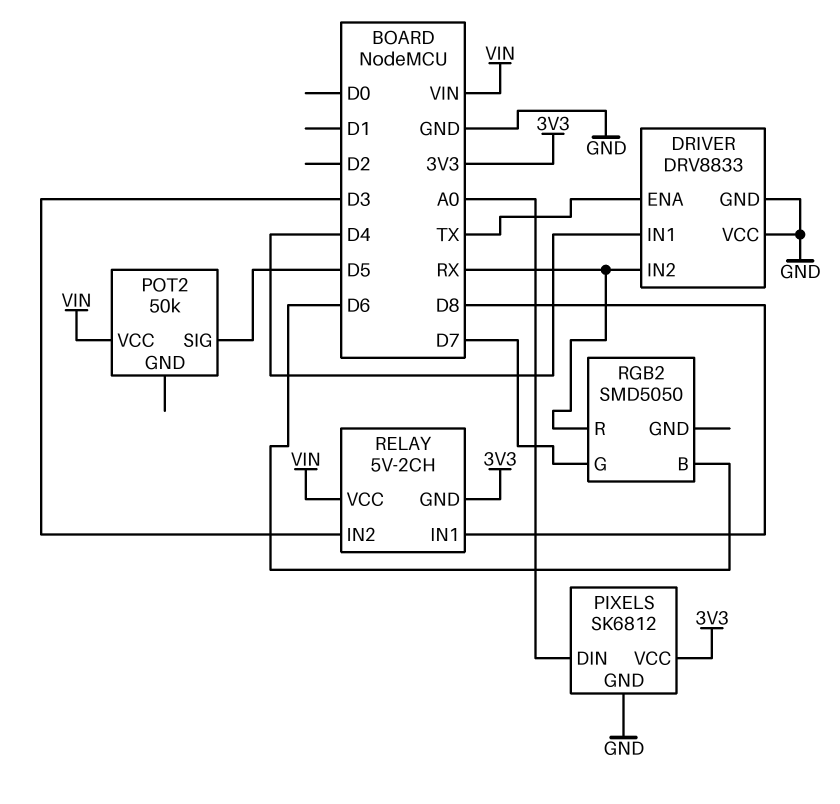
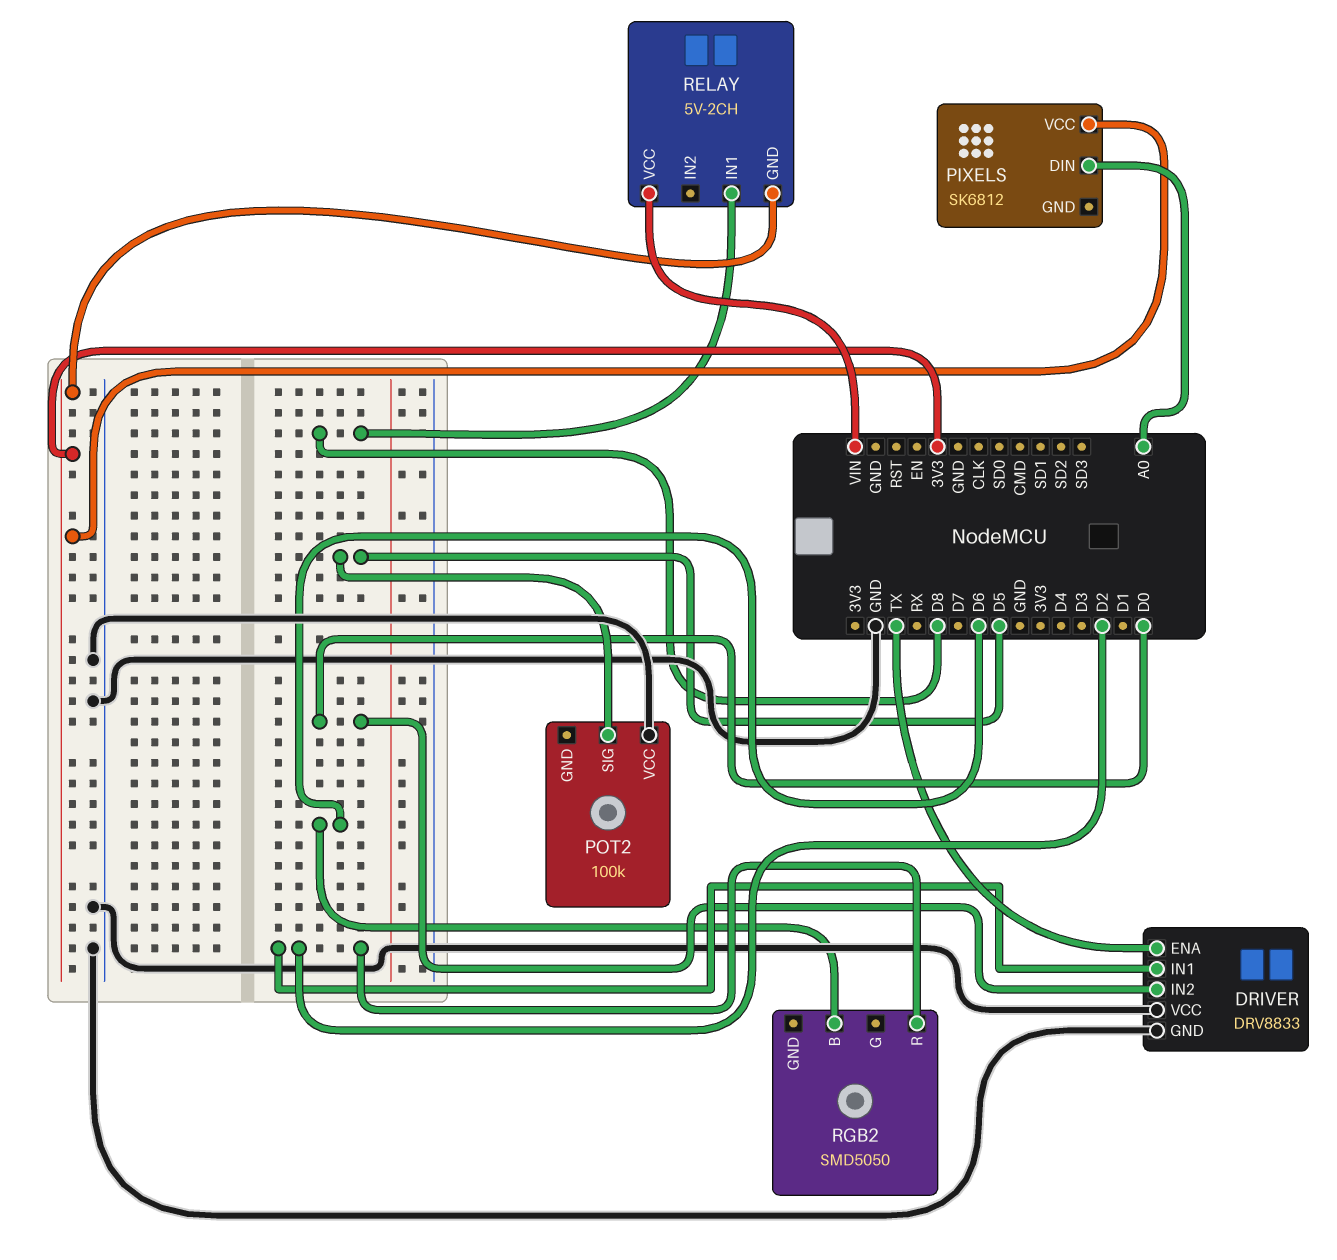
DRIVER pin IN1: D4 -> D2
DRIVER pin IN2: RX -> D0
PIXELS pin GND: GND -> none
POT2: 50k -> 100k
POT2 pin VCC: VIN -> GND
RELAY pin IN2: D3 -> none
RGB2 pin G: D7 -> none
RGB2 pin R: RX -> D2

